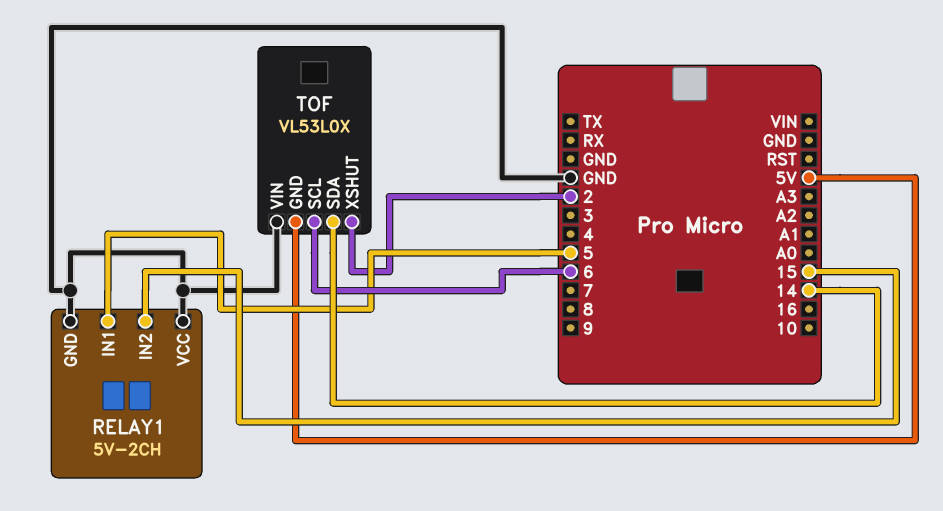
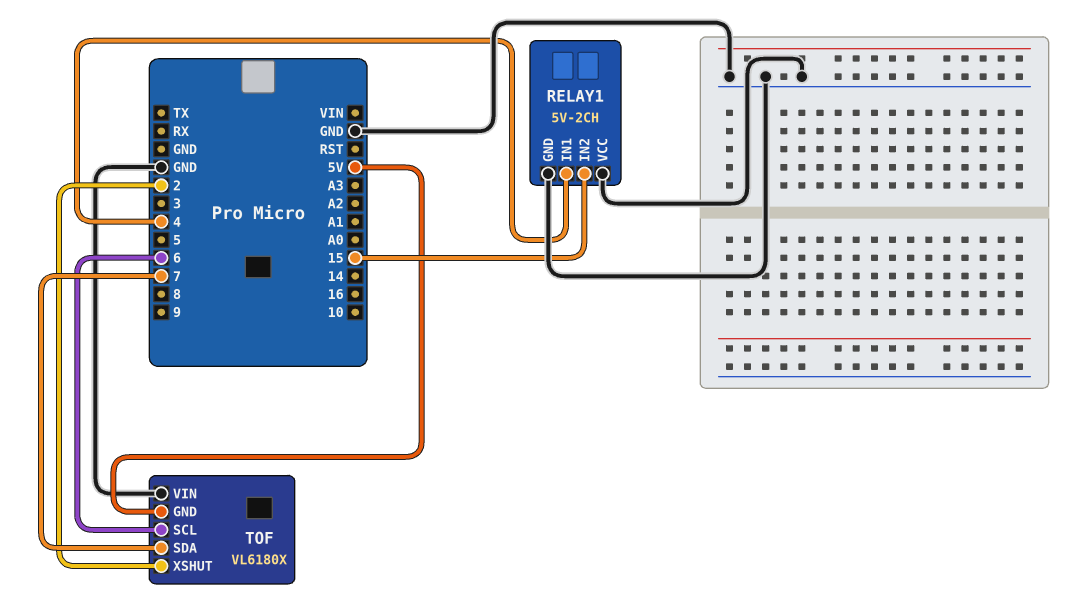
RELAY1 pin IN1: 5 -> 4
TOF: VL53L0X -> VL6180X
TOF pin SDA: 14 -> 7

